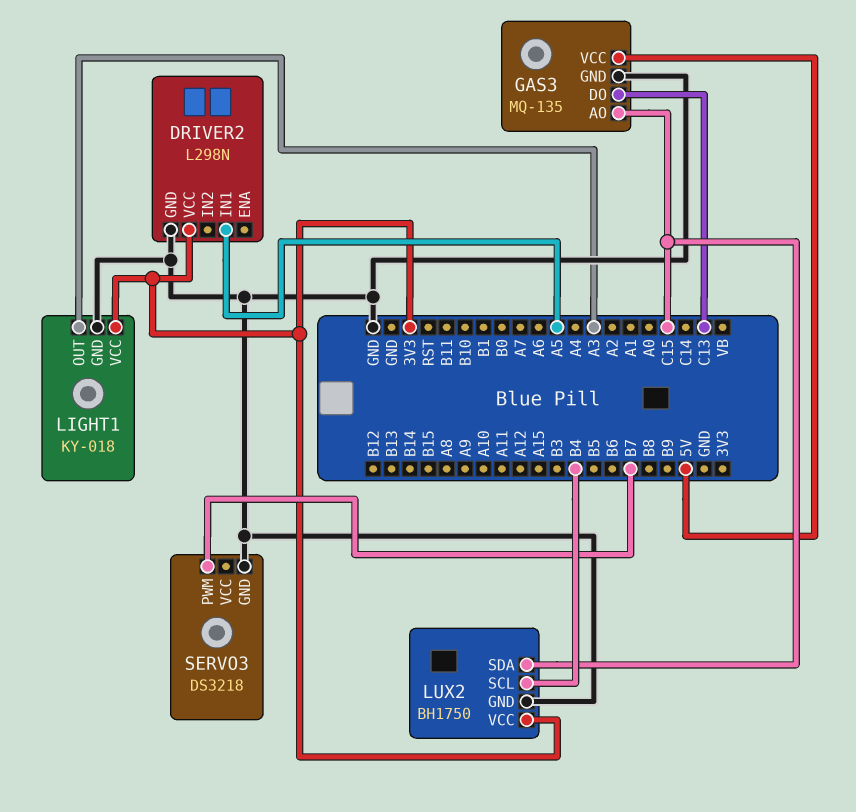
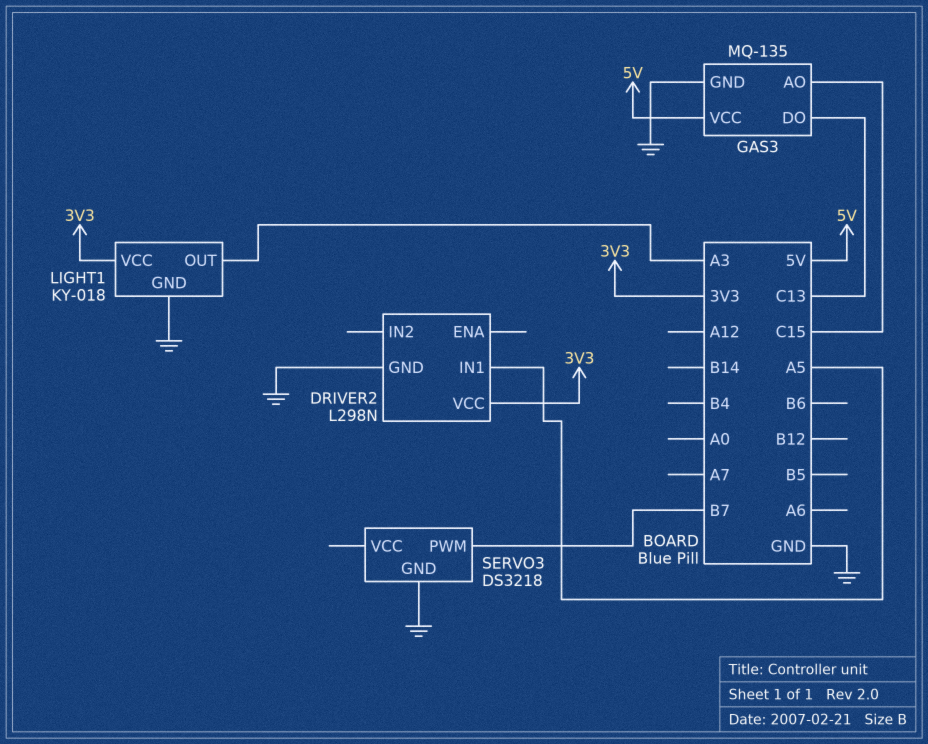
LUX2: BH1750 -> none
LUX2 pin GND: GND -> none
LUX2 pin SCL: B4 -> none
LUX2 pin SDA: C15 -> none
LUX2 pin VCC: 3V3 -> none

